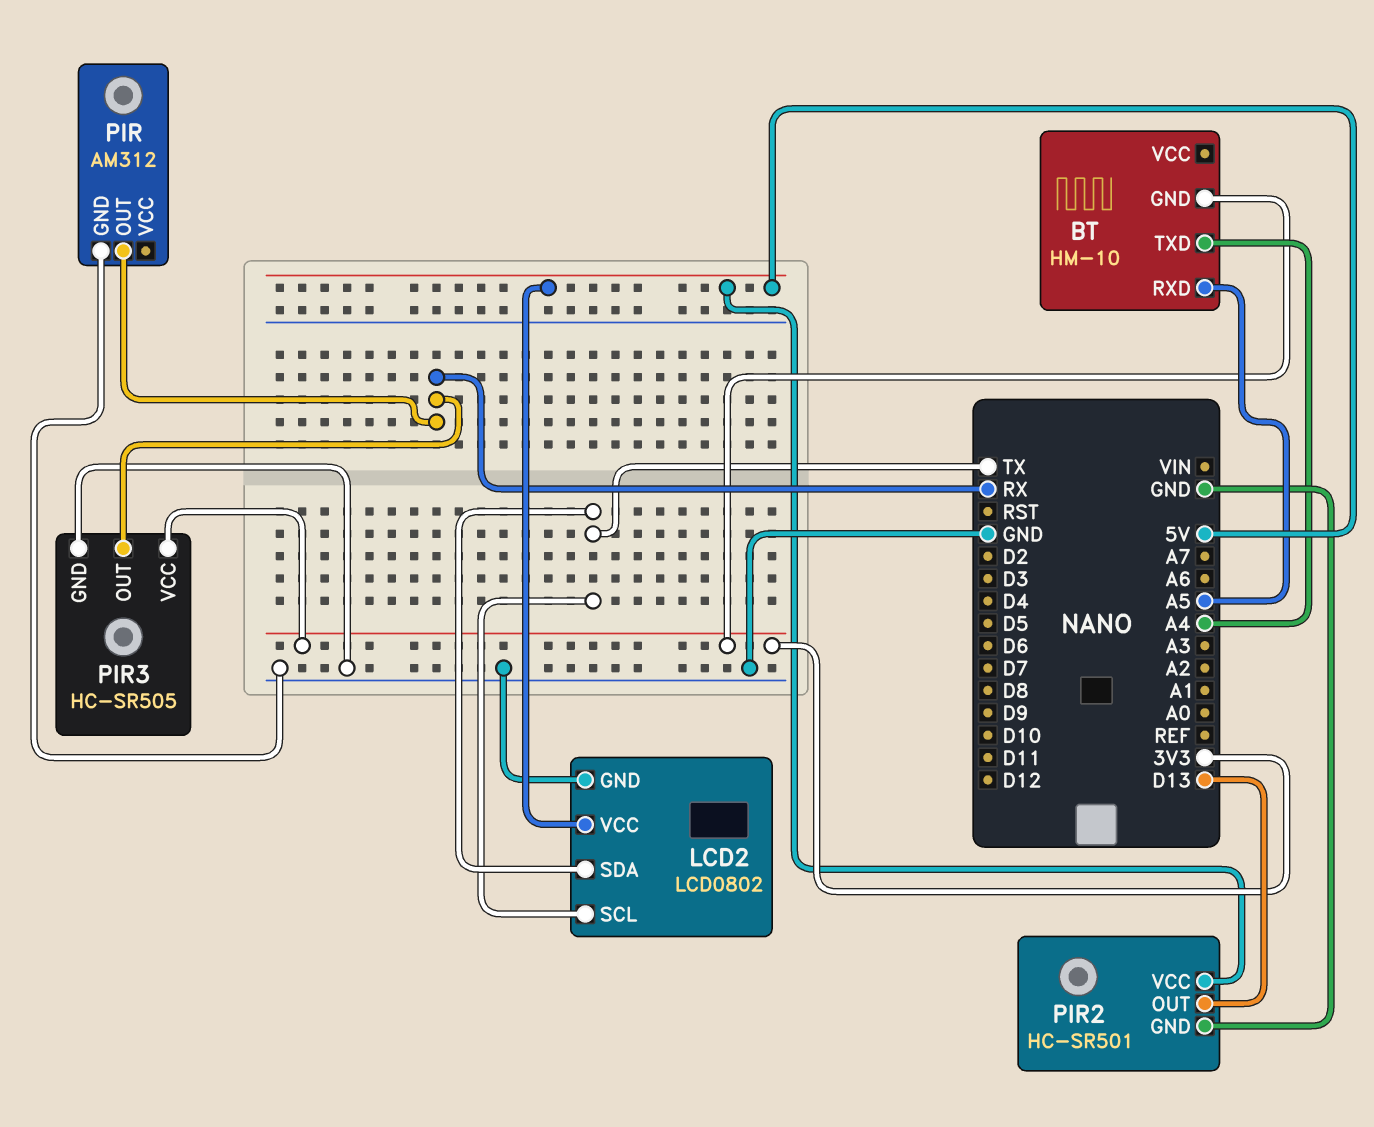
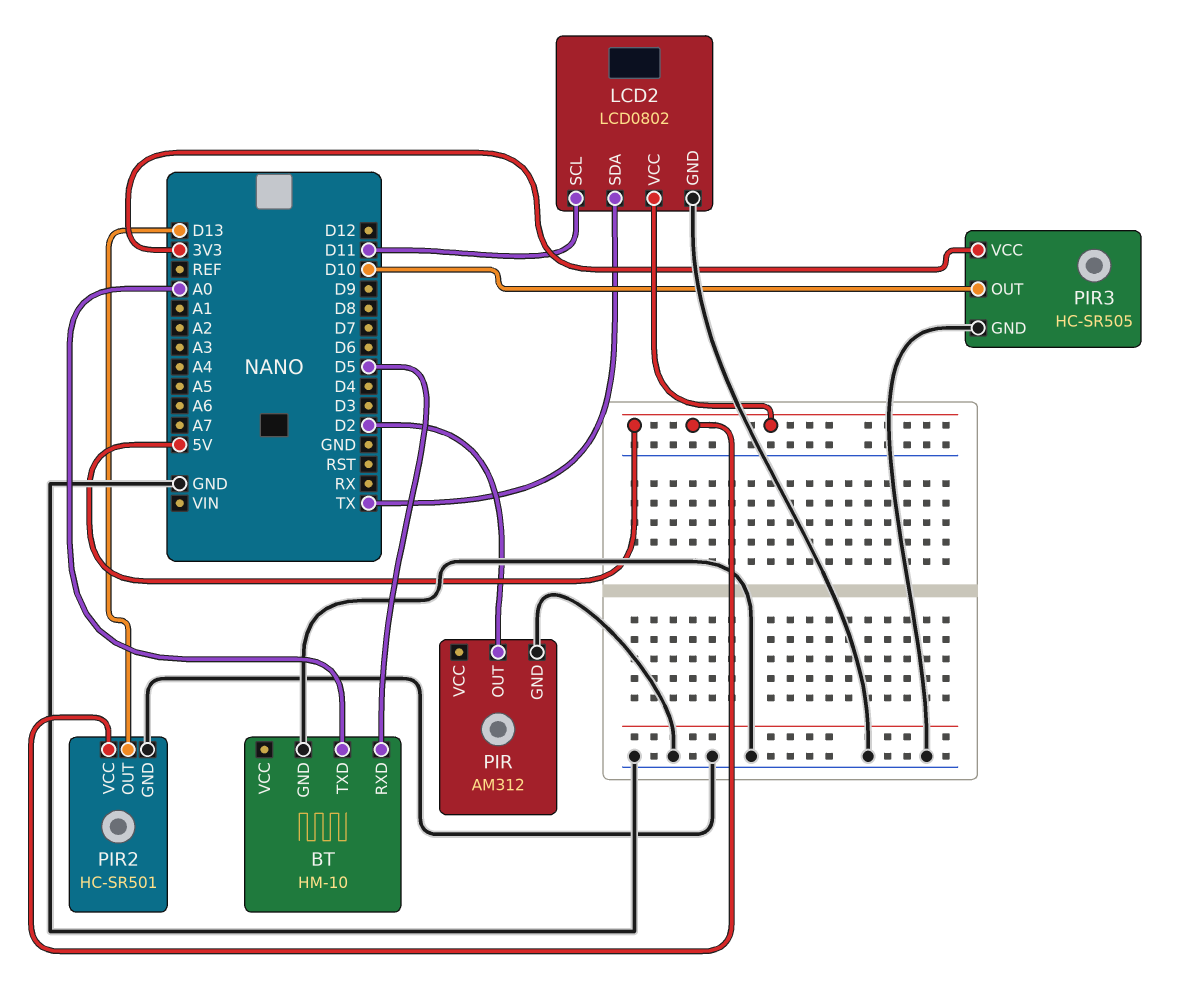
BT pin GND: 3V3 -> GND
BT pin RXD: A5 -> D5
BT pin TXD: A4 -> A0
LCD2 pin SCL: TX -> D11
PIR pin OUT: RX -> D2
PIR3 pin OUT: RX -> D10

